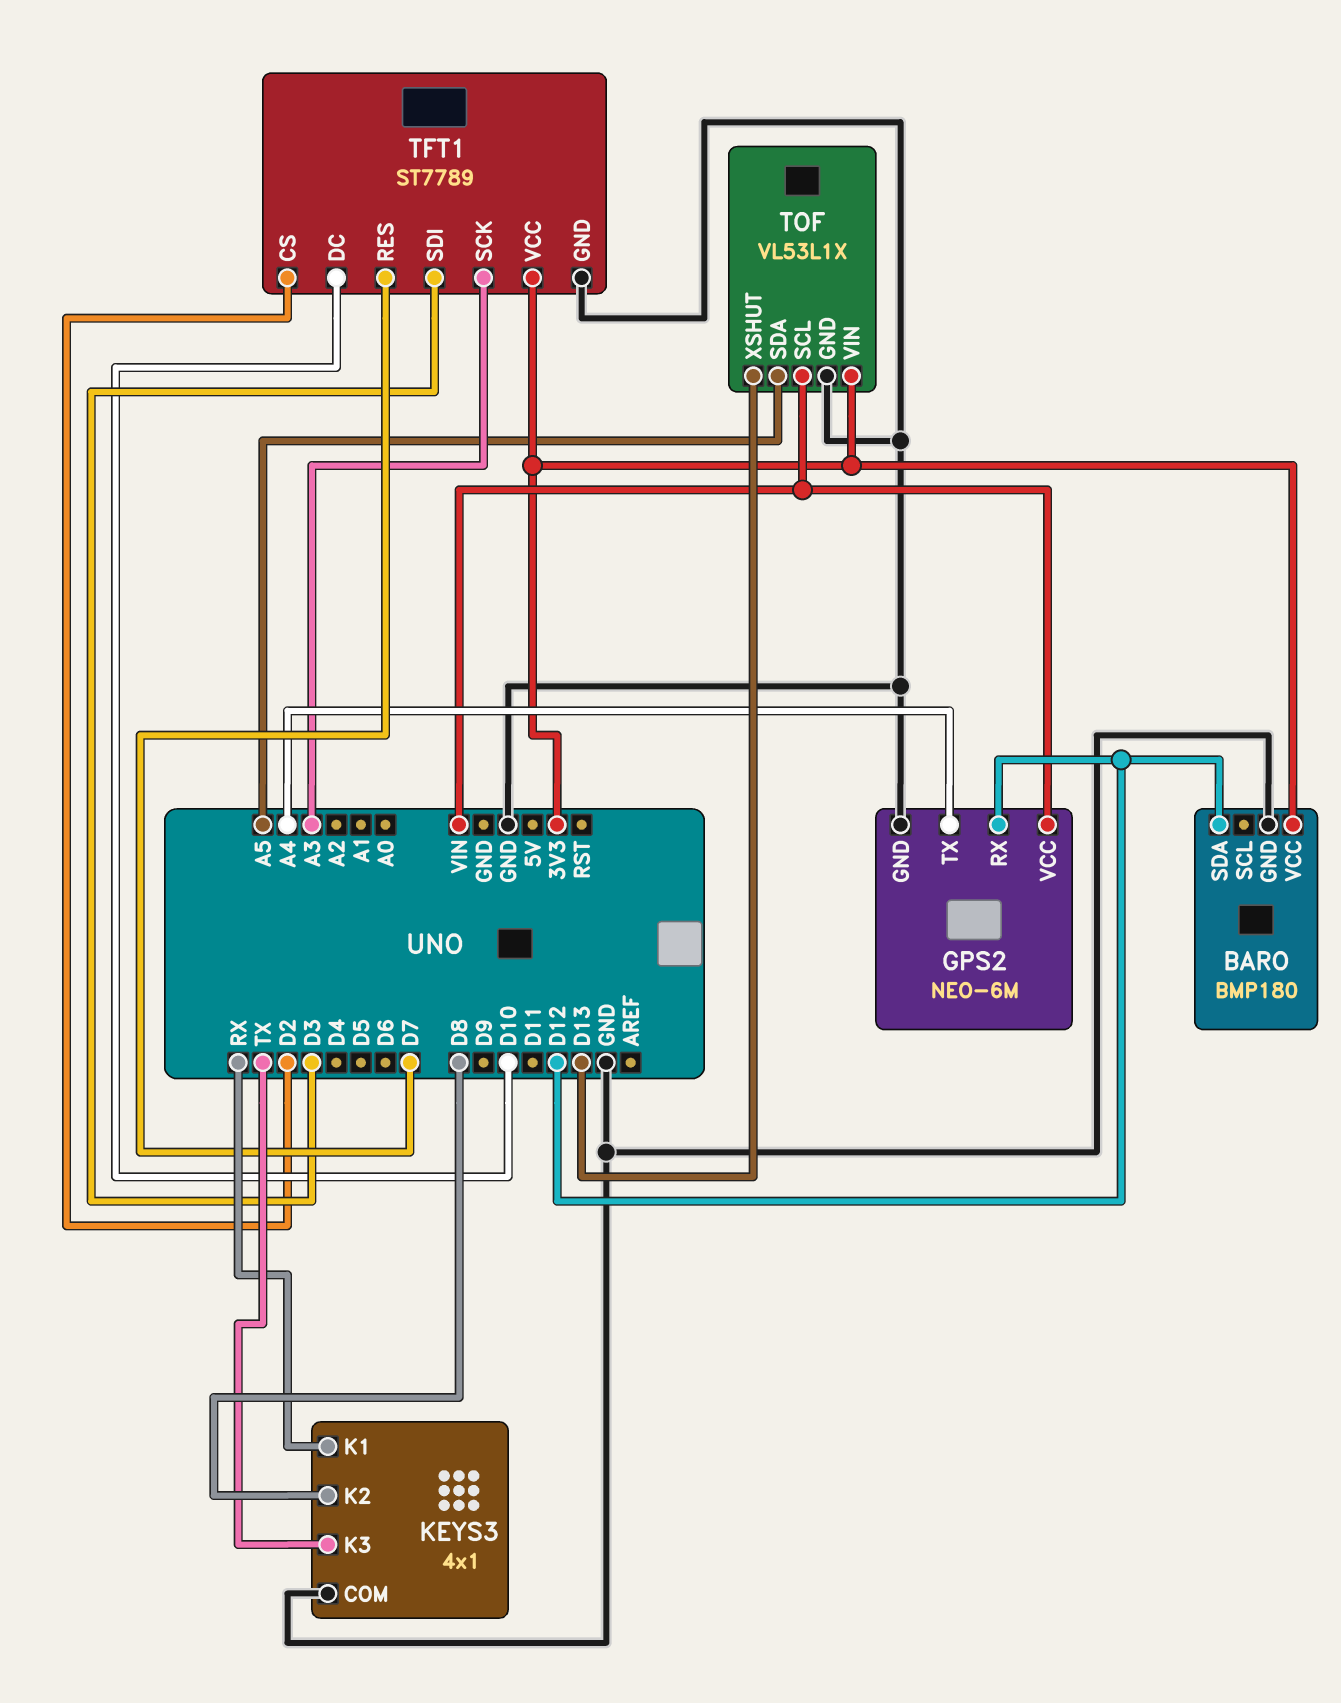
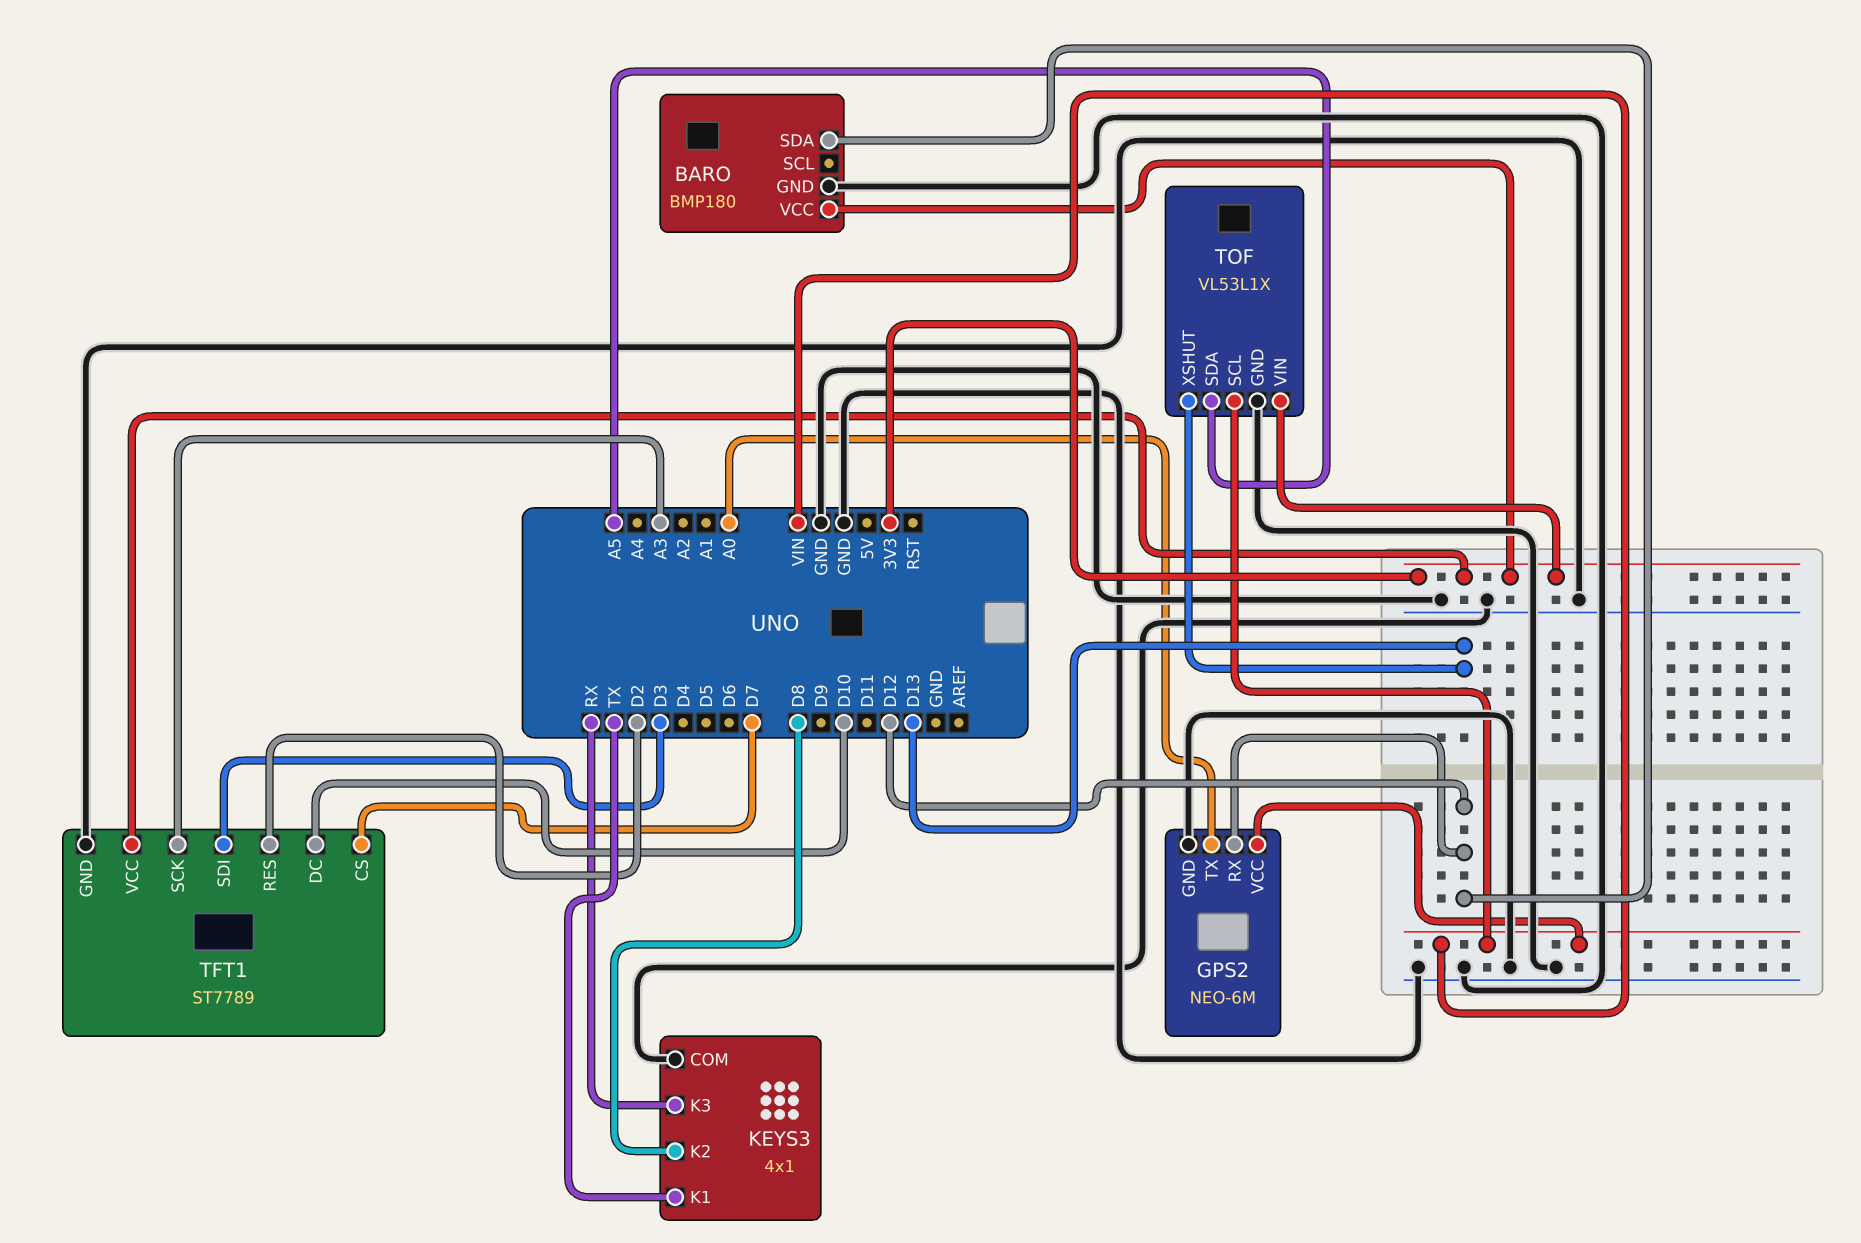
GPS2 pin TX: A4 -> A0
KEYS3 pin K1: RX -> TX
KEYS3 pin K3: TX -> RX
TFT1 pin CS: D2 -> D7
TFT1 pin RES: D7 -> D2

